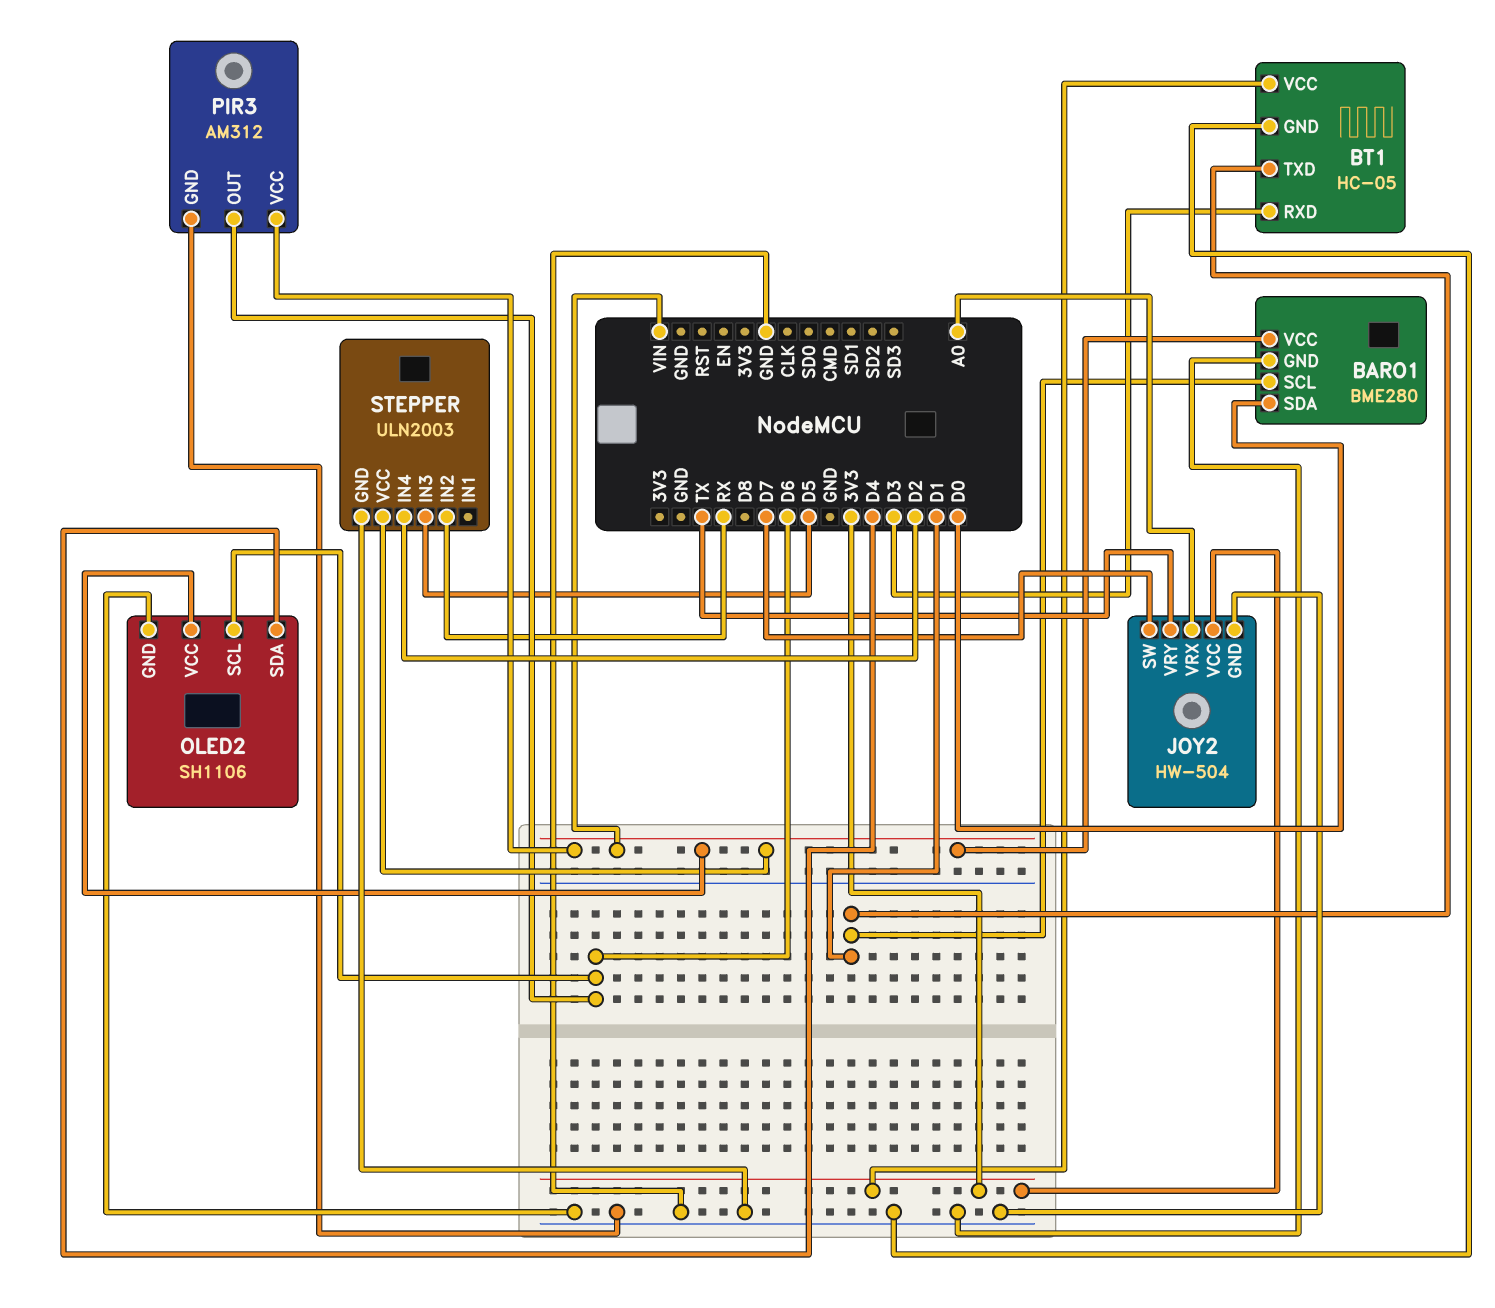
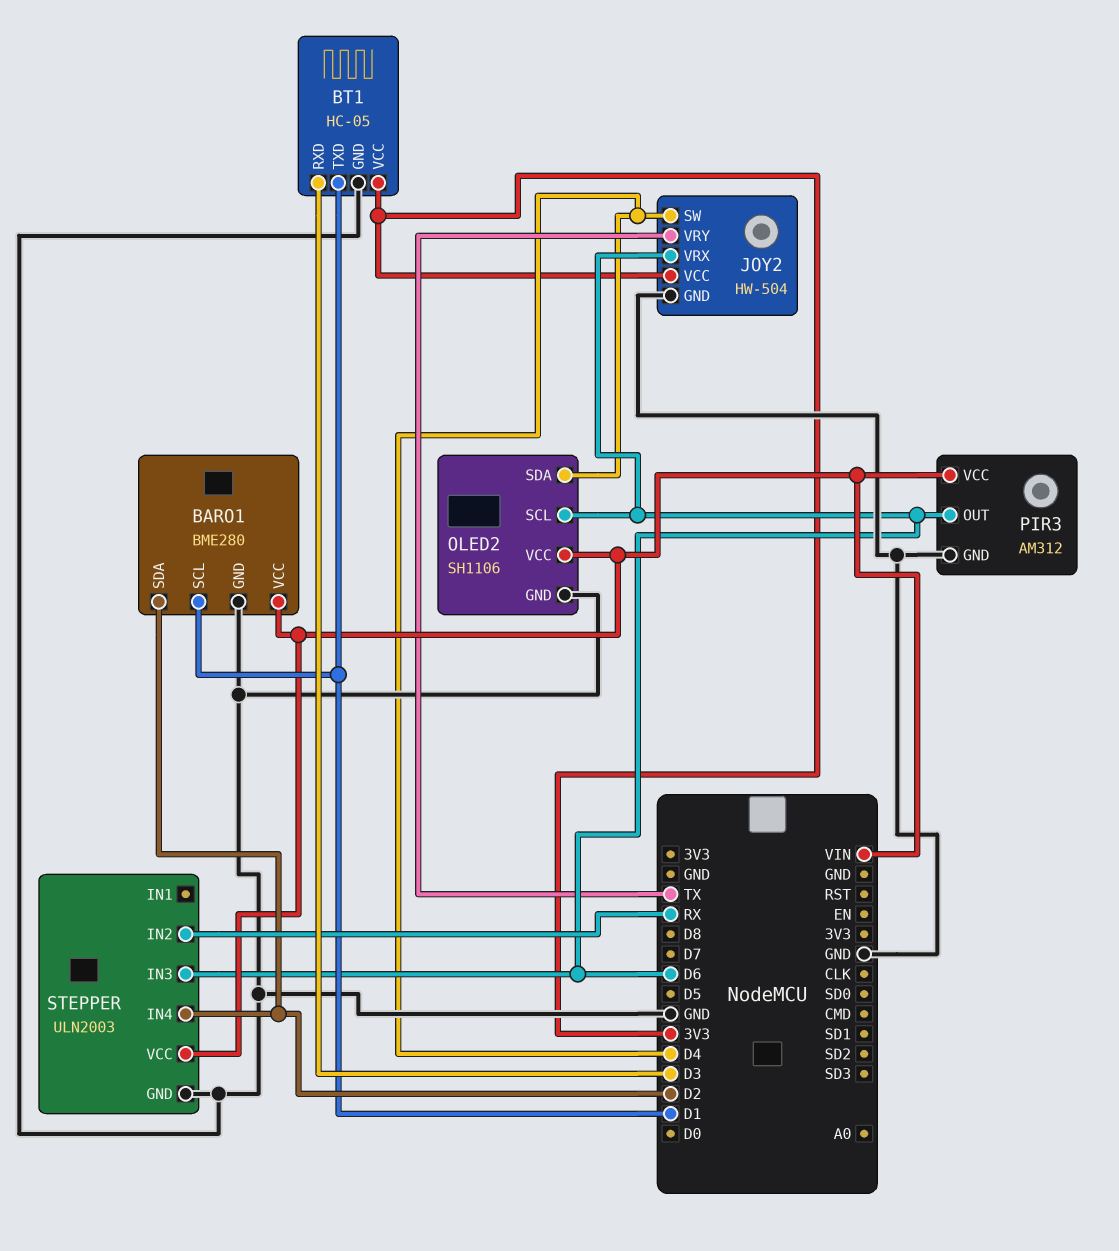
BARO1 pin SDA: D0 -> D2
JOY2 pin SW: D7 -> D4
JOY2 pin VRX: A0 -> D6
STEPPER pin IN3: D5 -> D6

